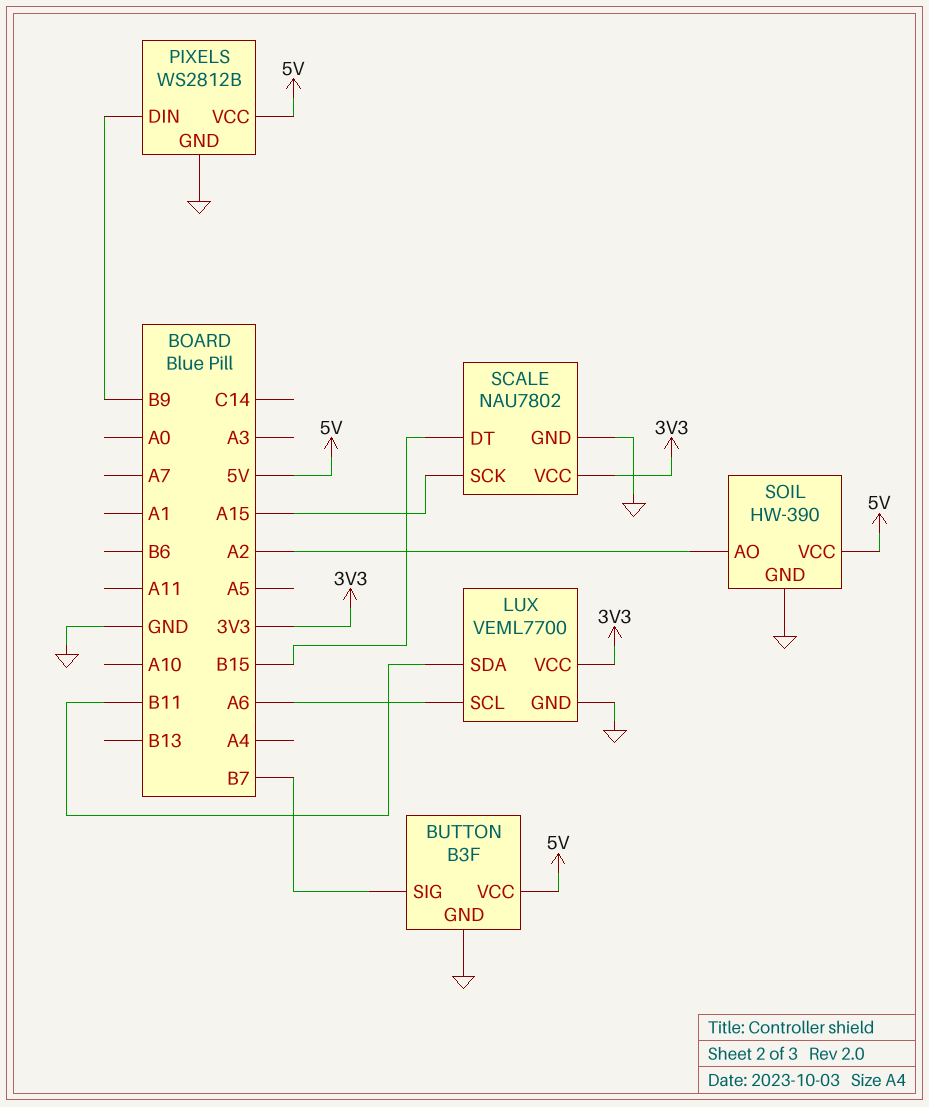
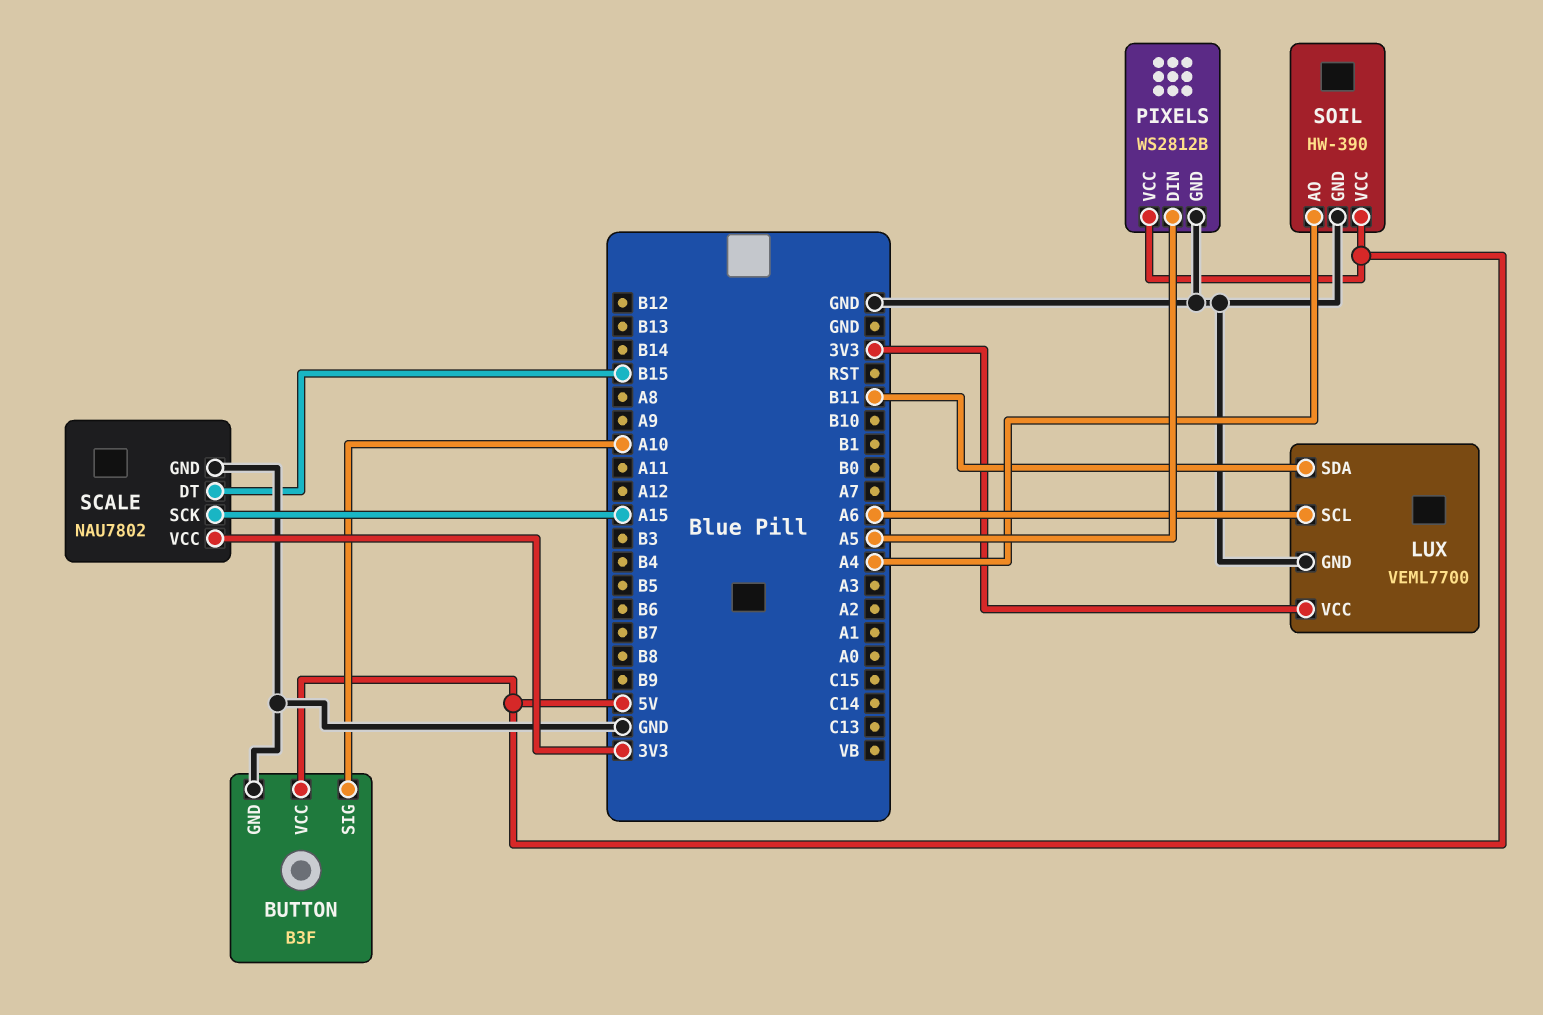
BUTTON pin SIG: B7 -> A10
PIXELS pin DIN: B9 -> A5
SOIL pin AO: A2 -> A4

